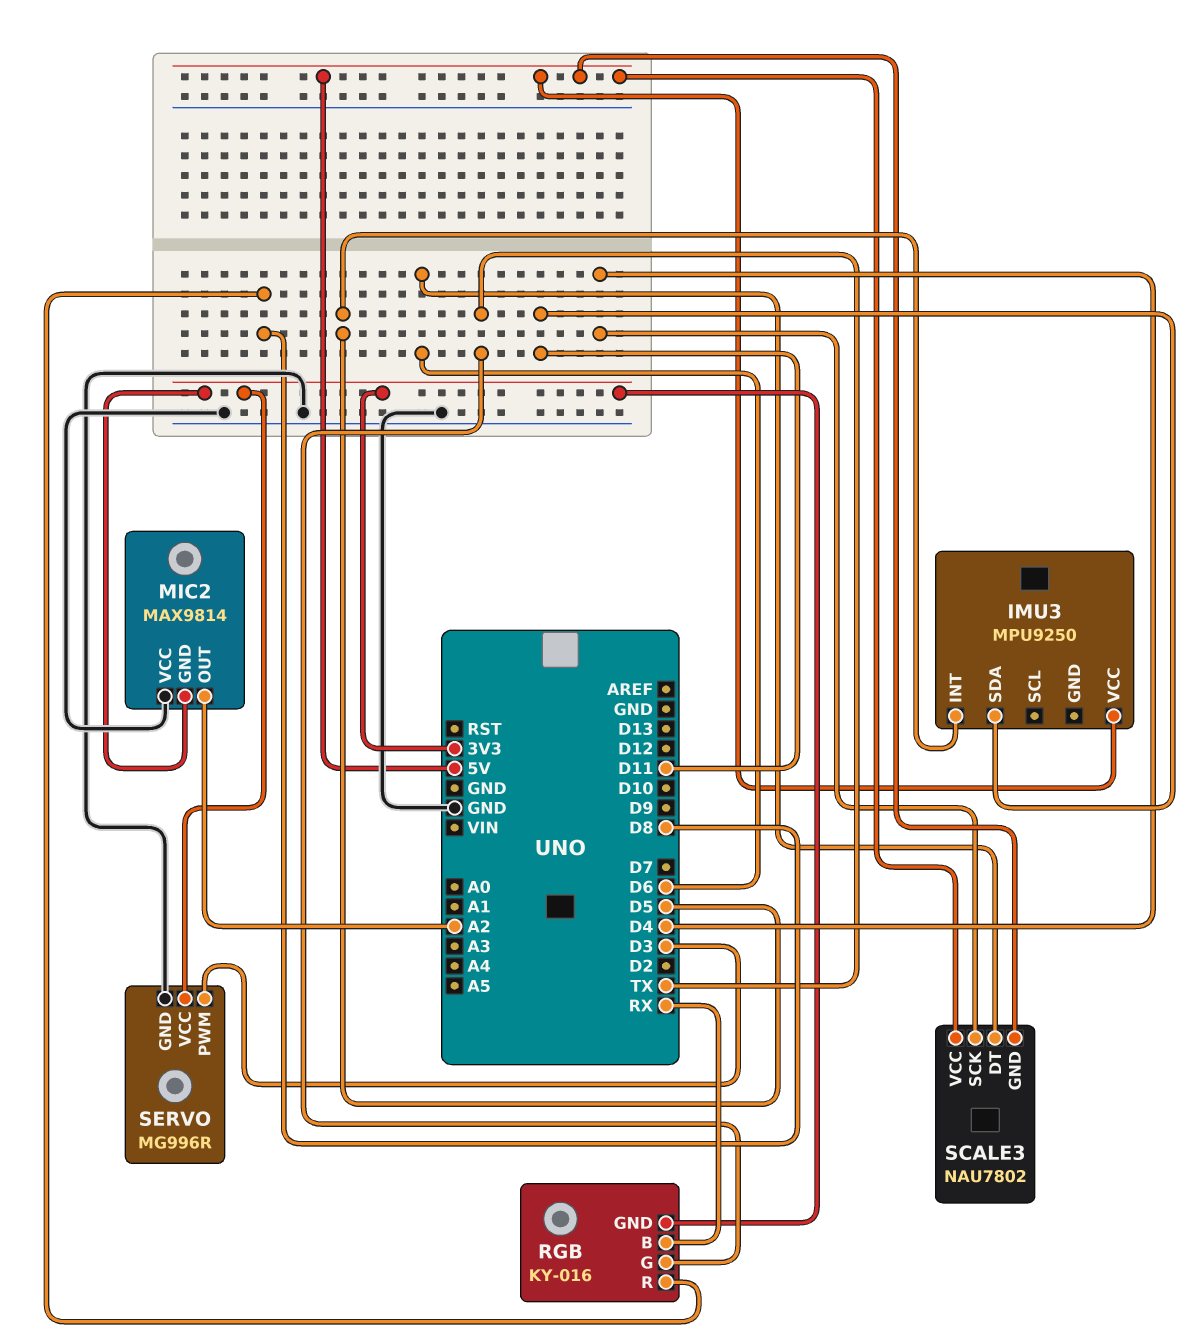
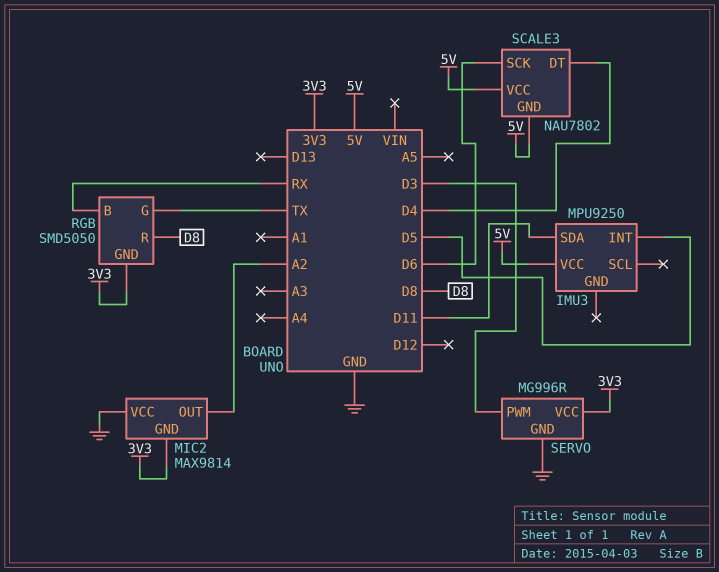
RGB: KY-016 -> SMD5050
SCALE3 pin DT: D6 -> D4
SCALE3 pin SCK: D4 -> D6

